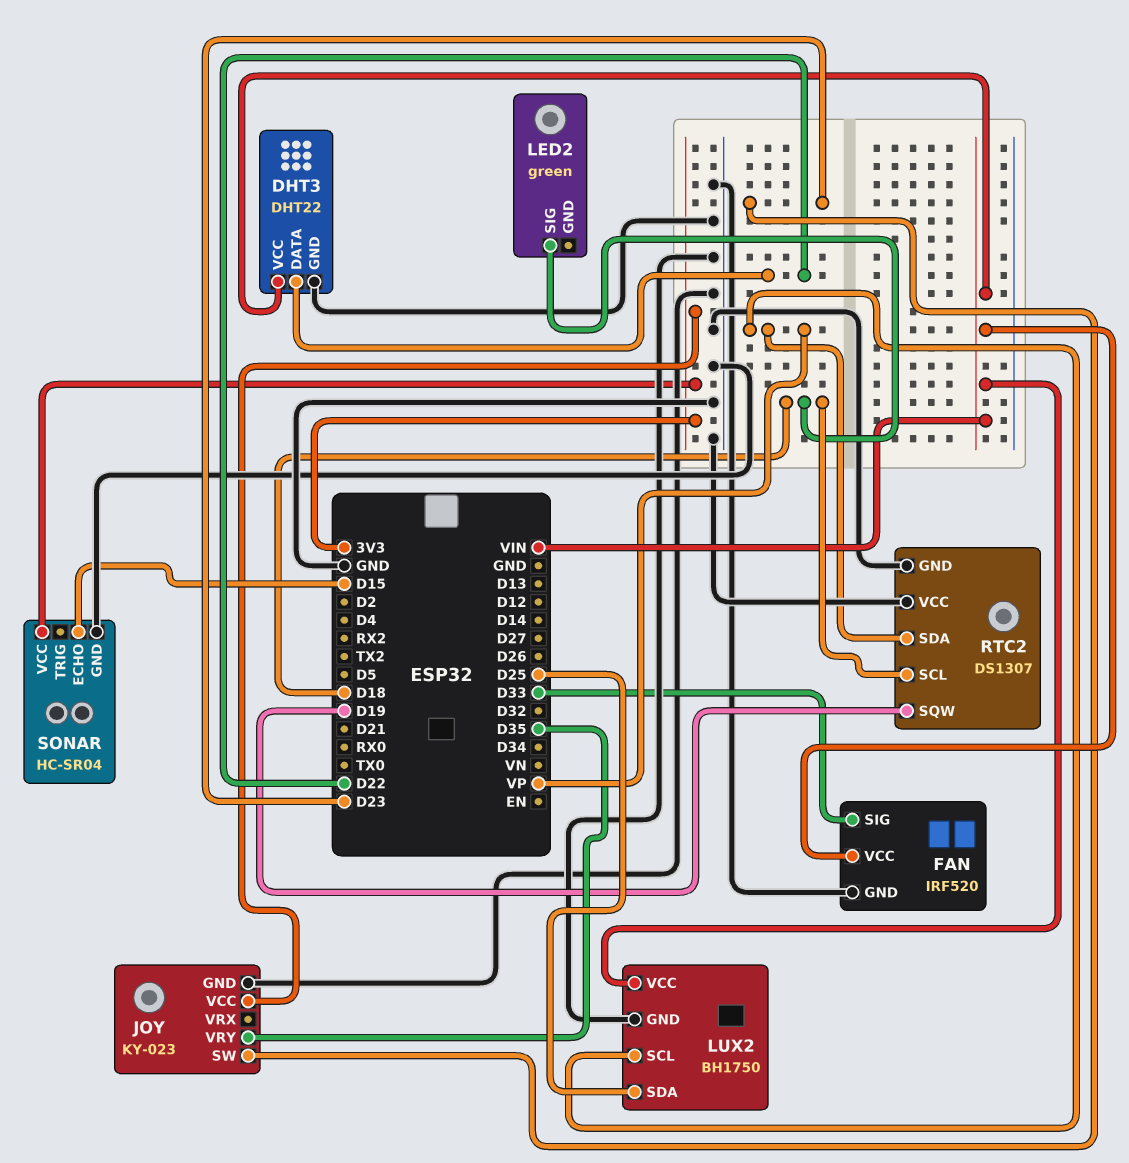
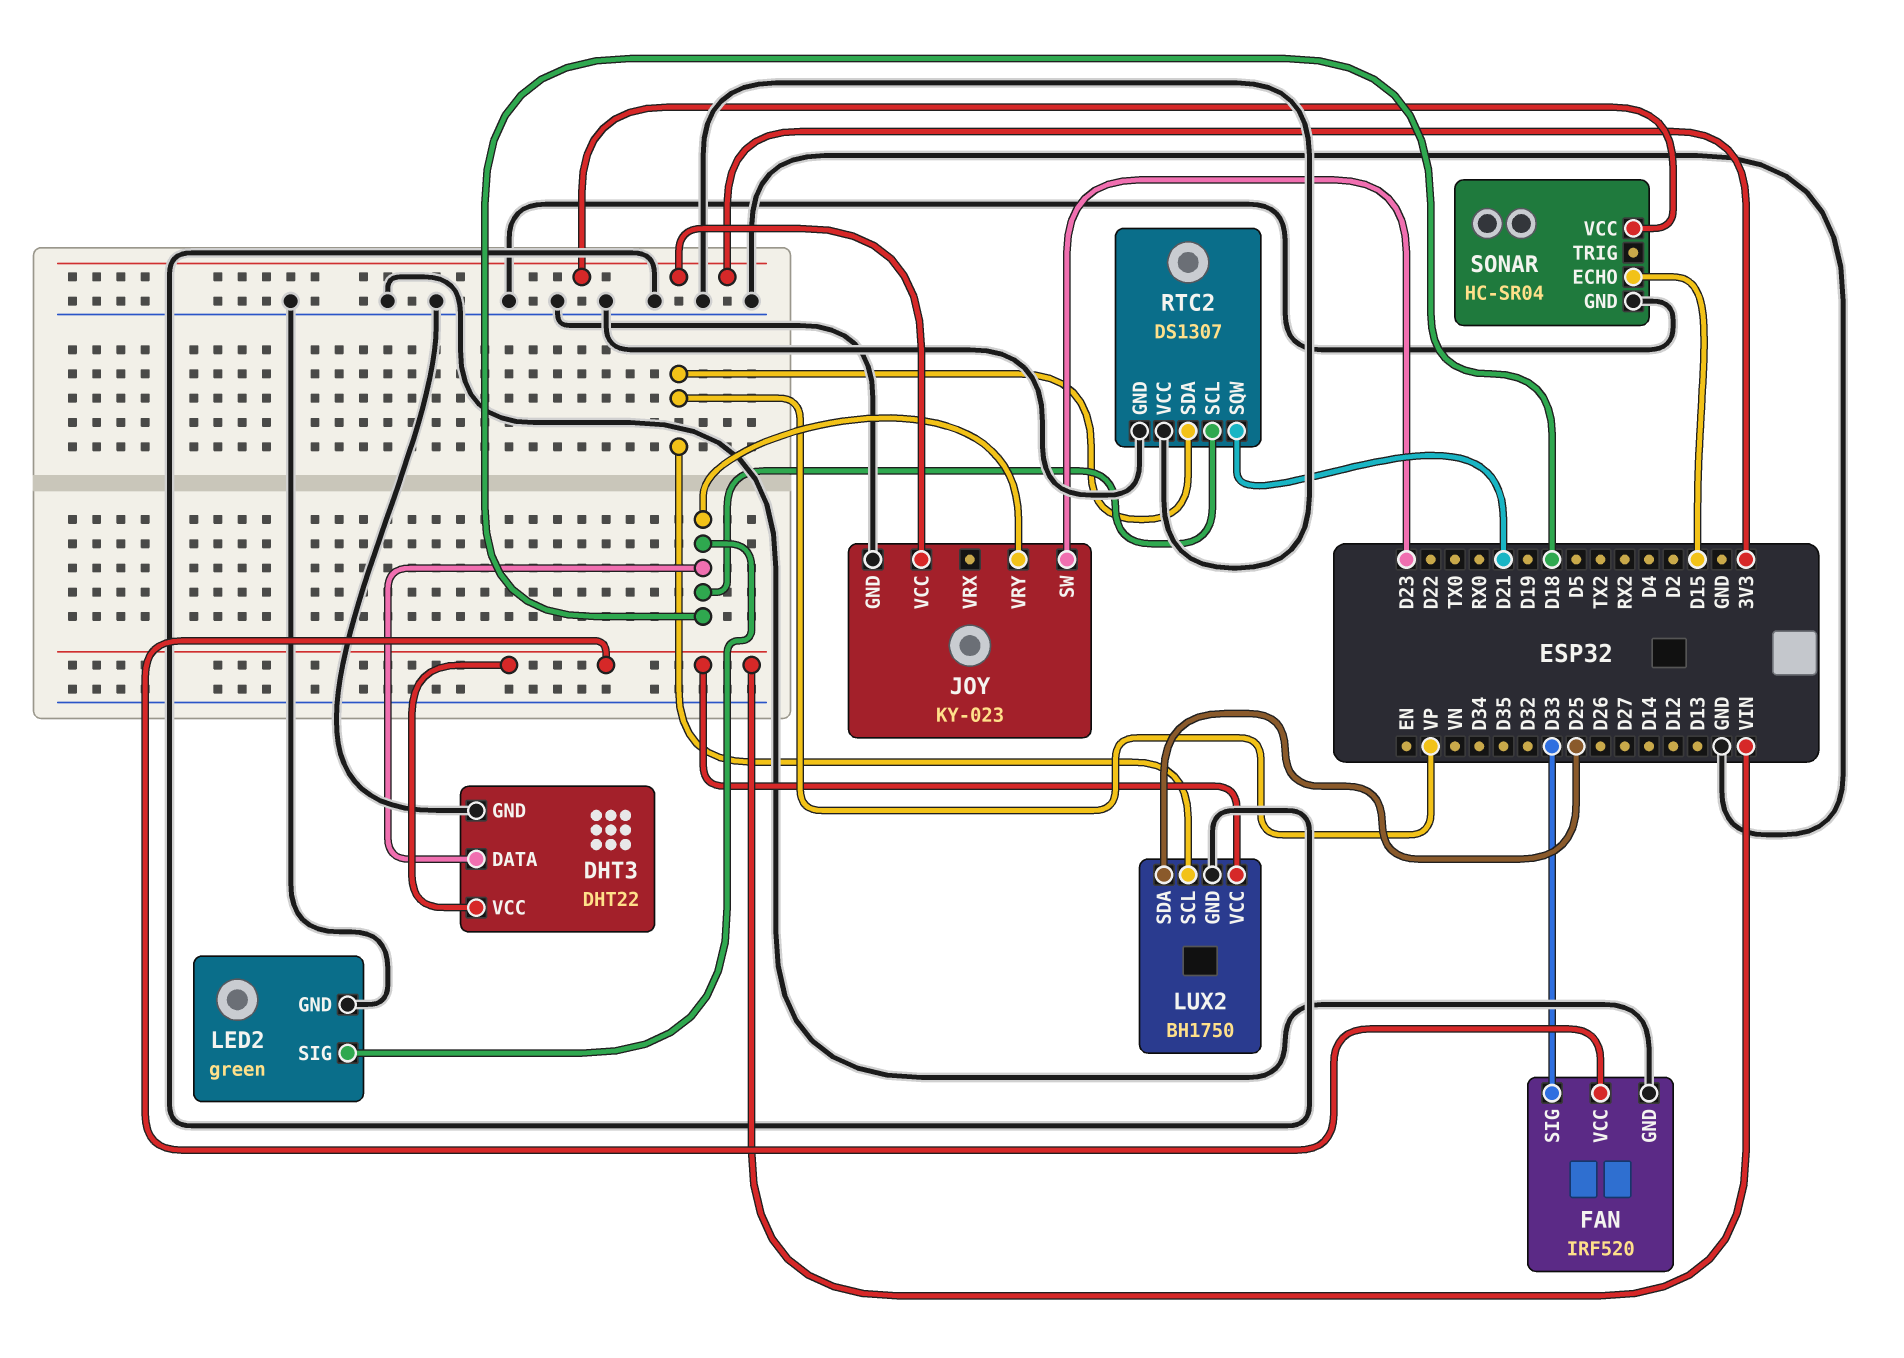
DHT3 pin DATA: D22 -> D18
JOY pin VRY: D35 -> D18
LED2 pin GND: none -> GND
RTC2 pin SQW: D19 -> D21

